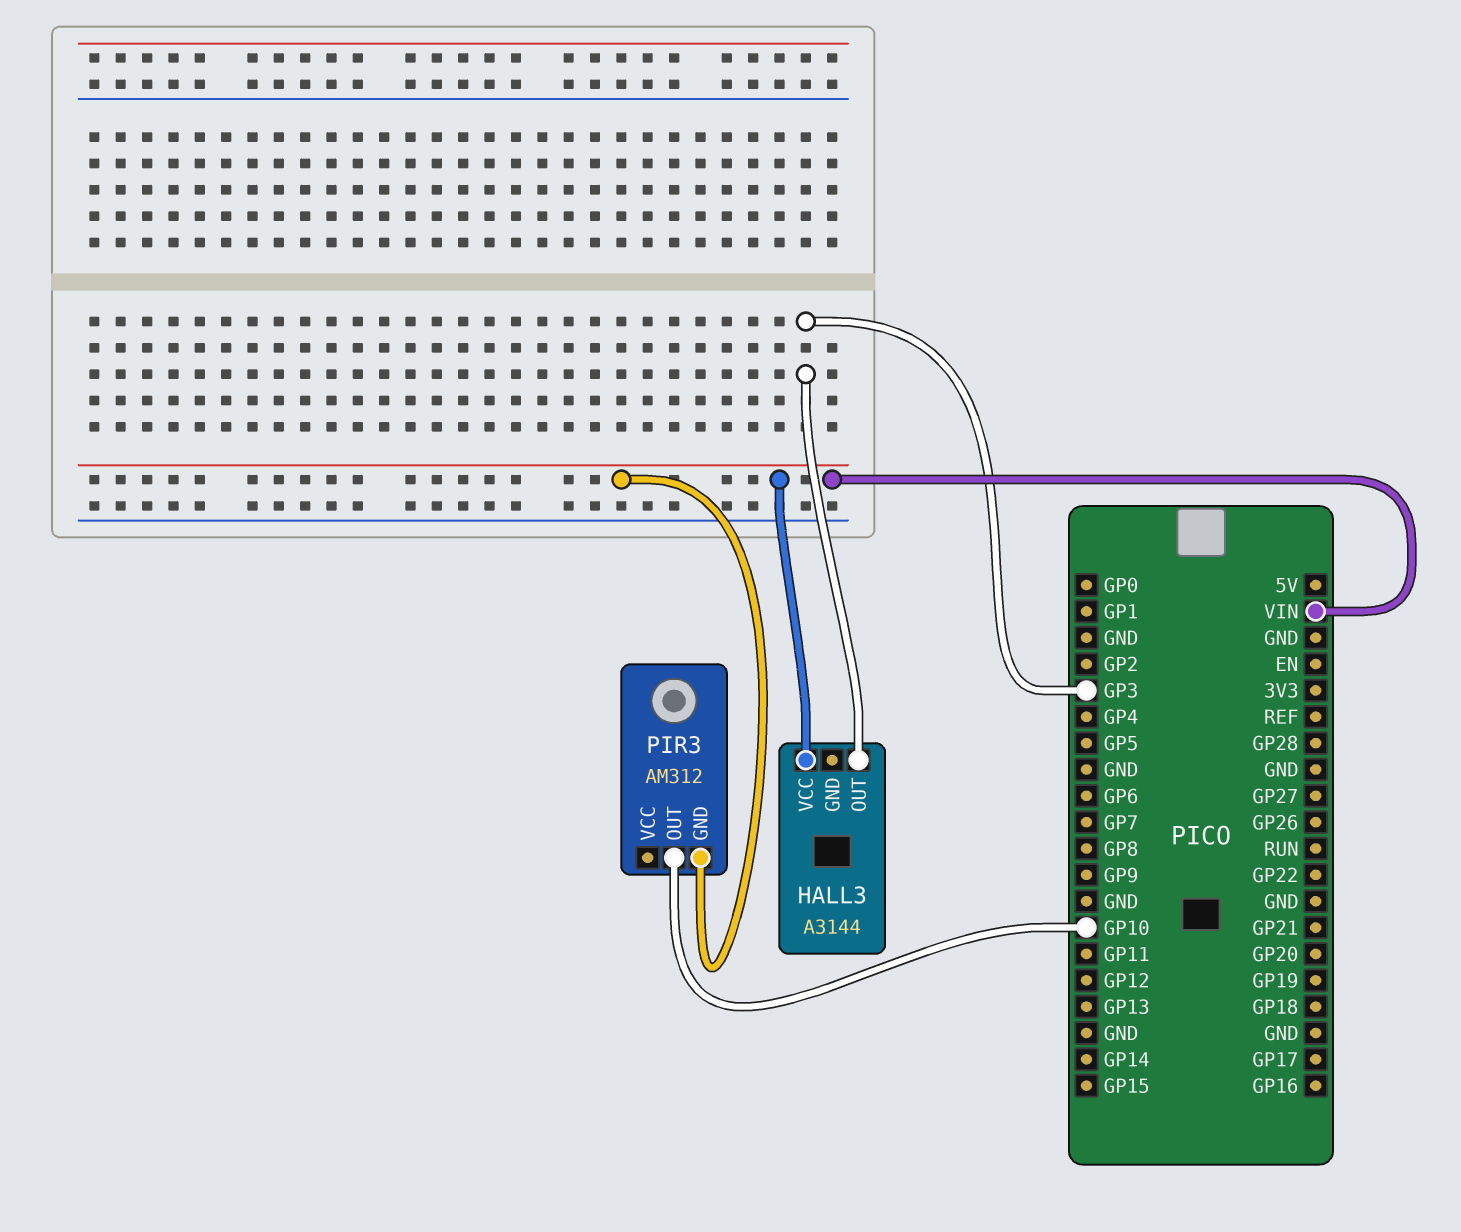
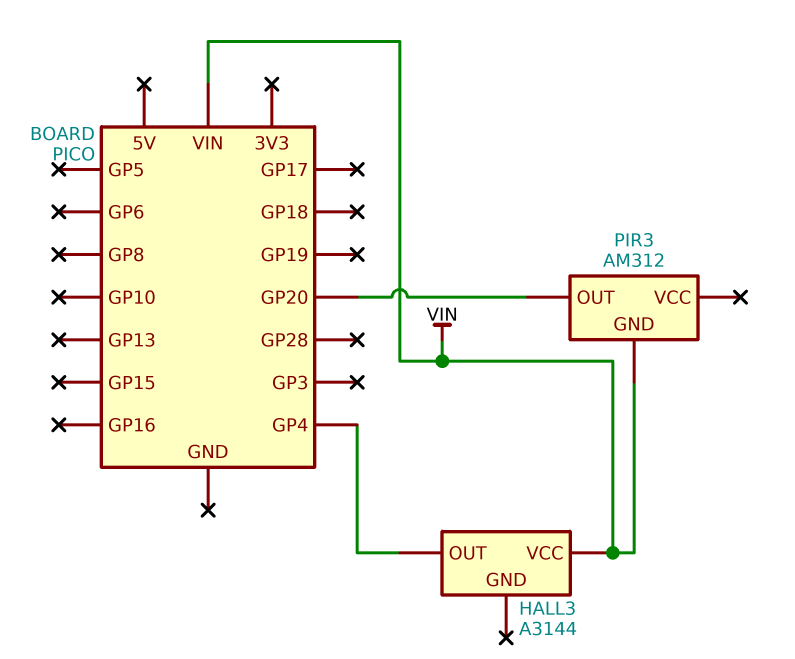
HALL3 pin OUT: GP3 -> GP4
PIR3 pin OUT: GP10 -> GP20

